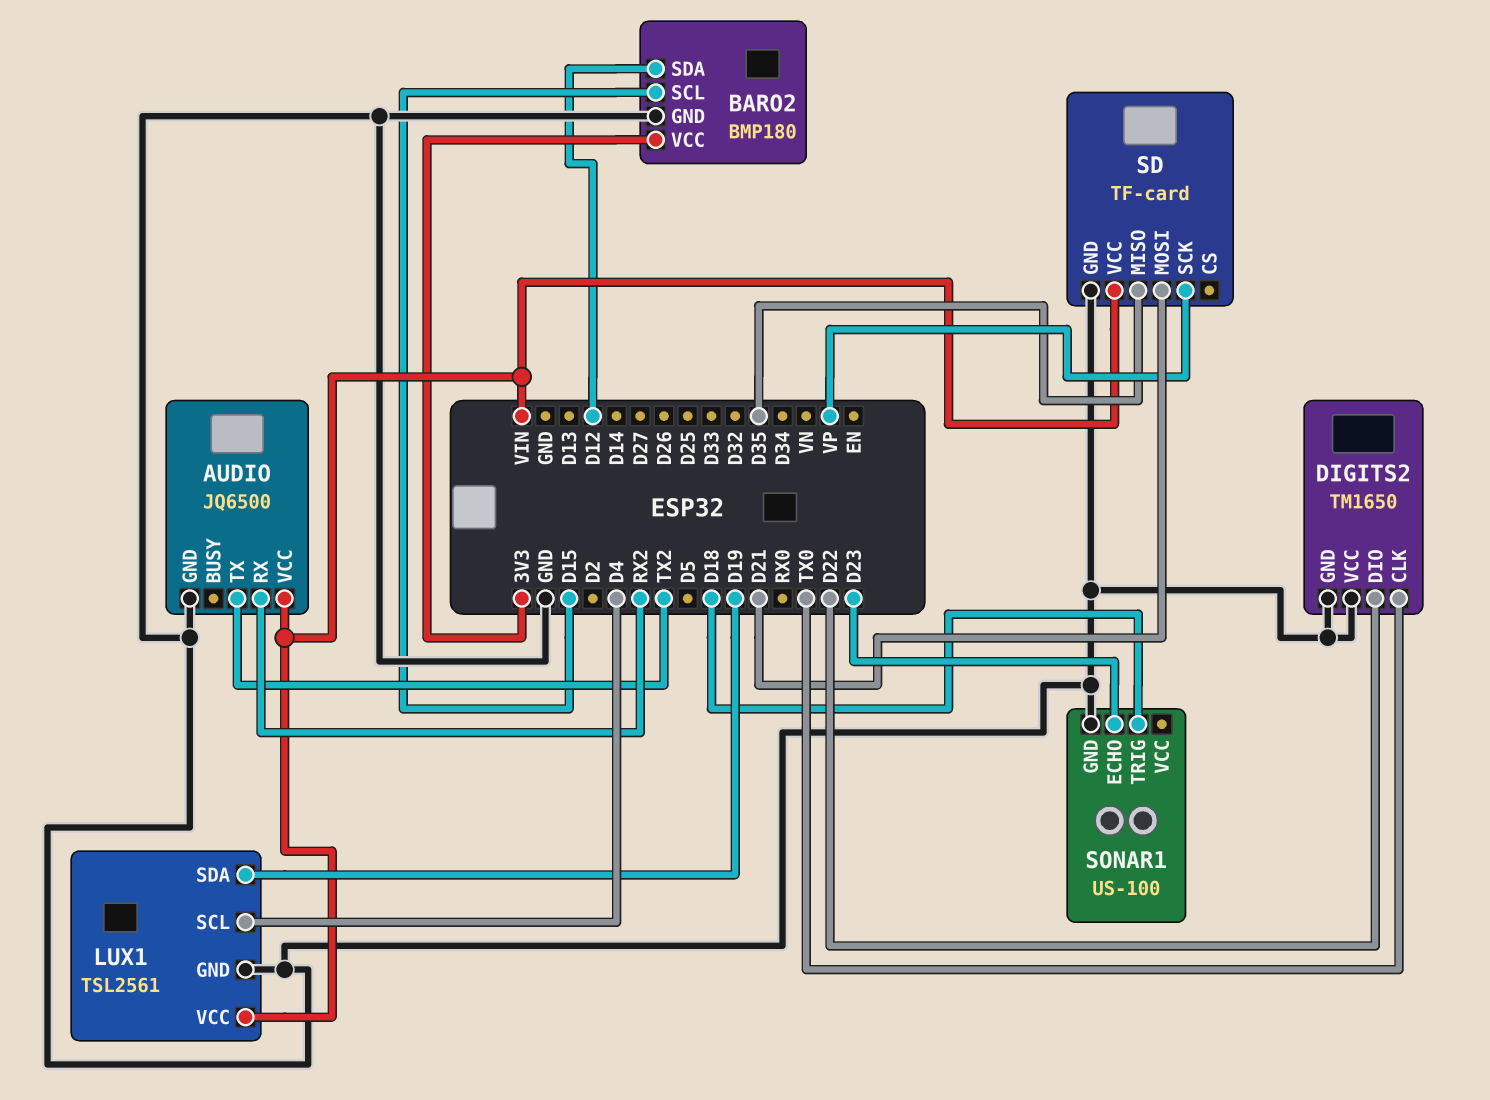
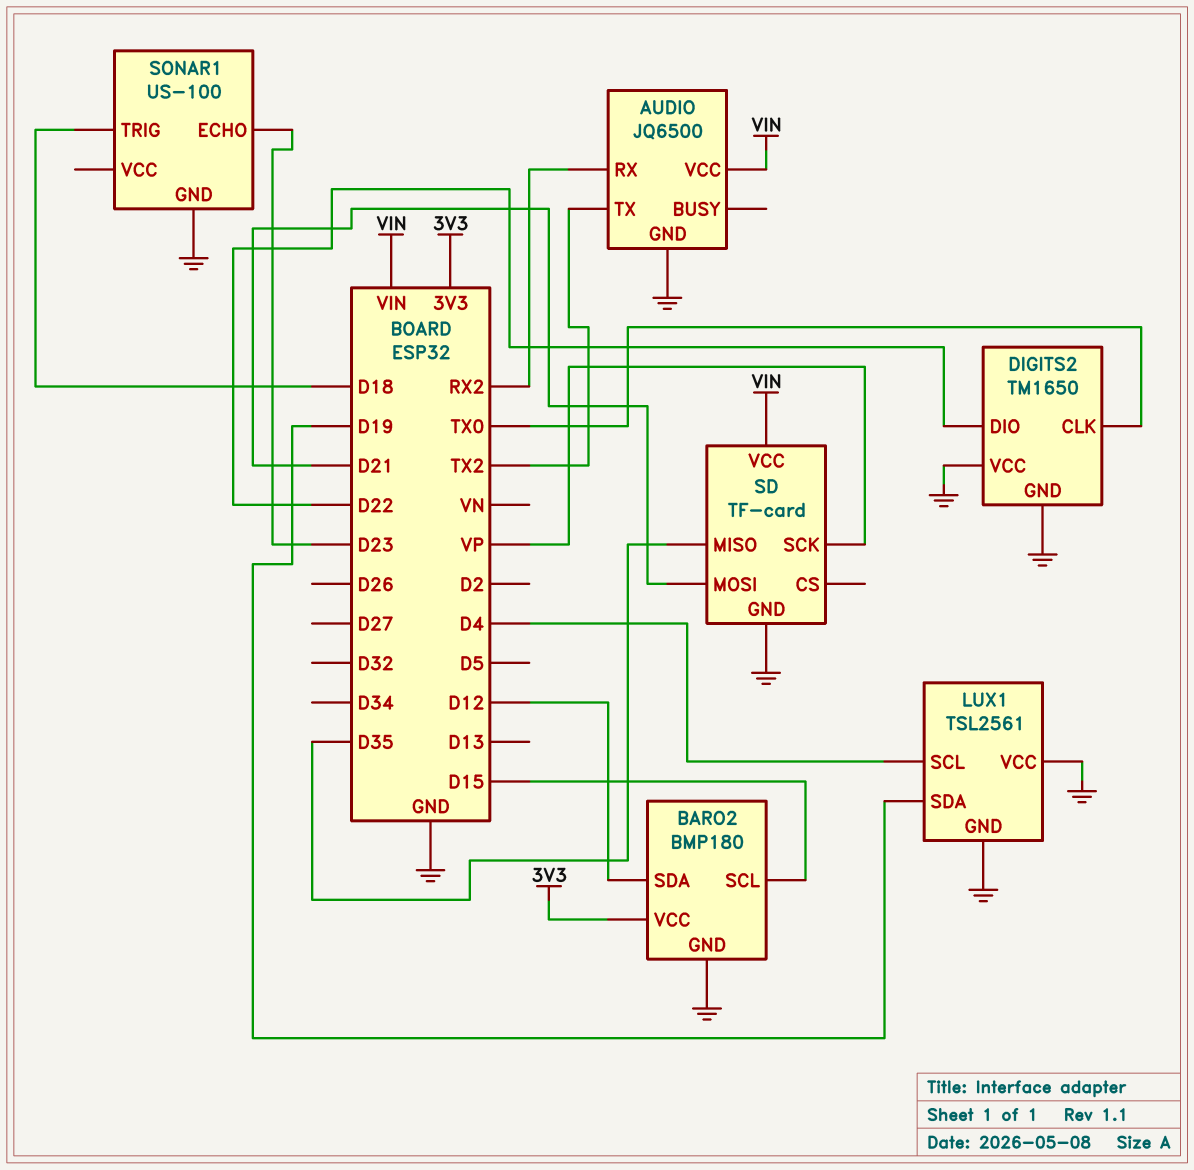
LUX1 pin VCC: VIN -> GND

